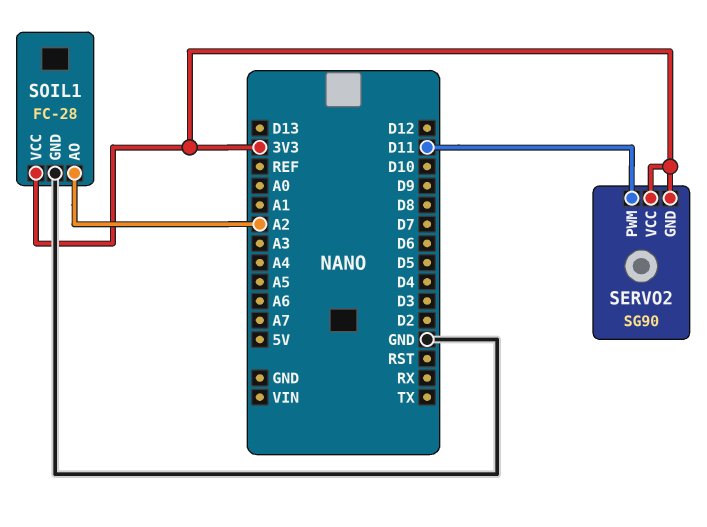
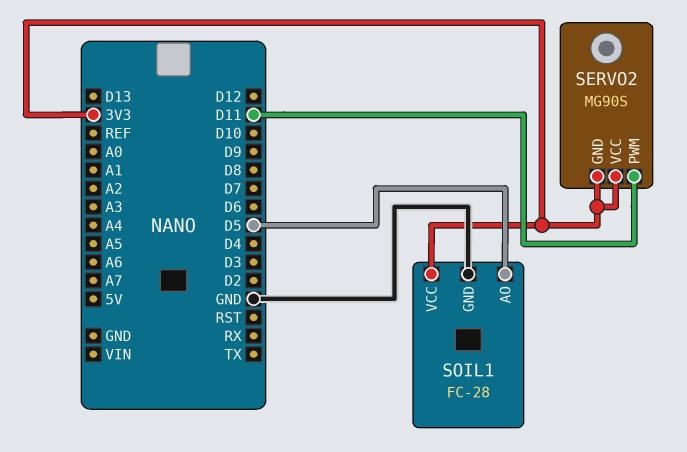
SERVO2: SG90 -> MG90S
SOIL1 pin AO: A2 -> D5

